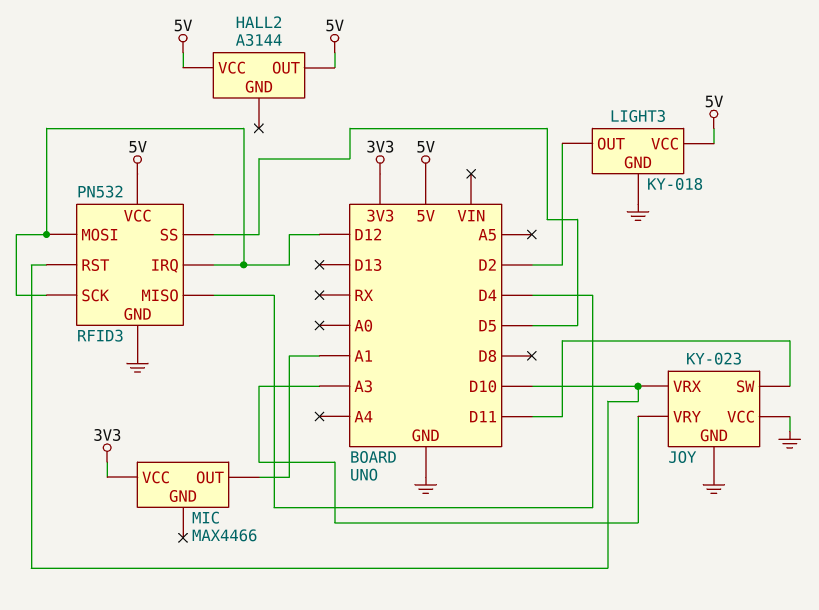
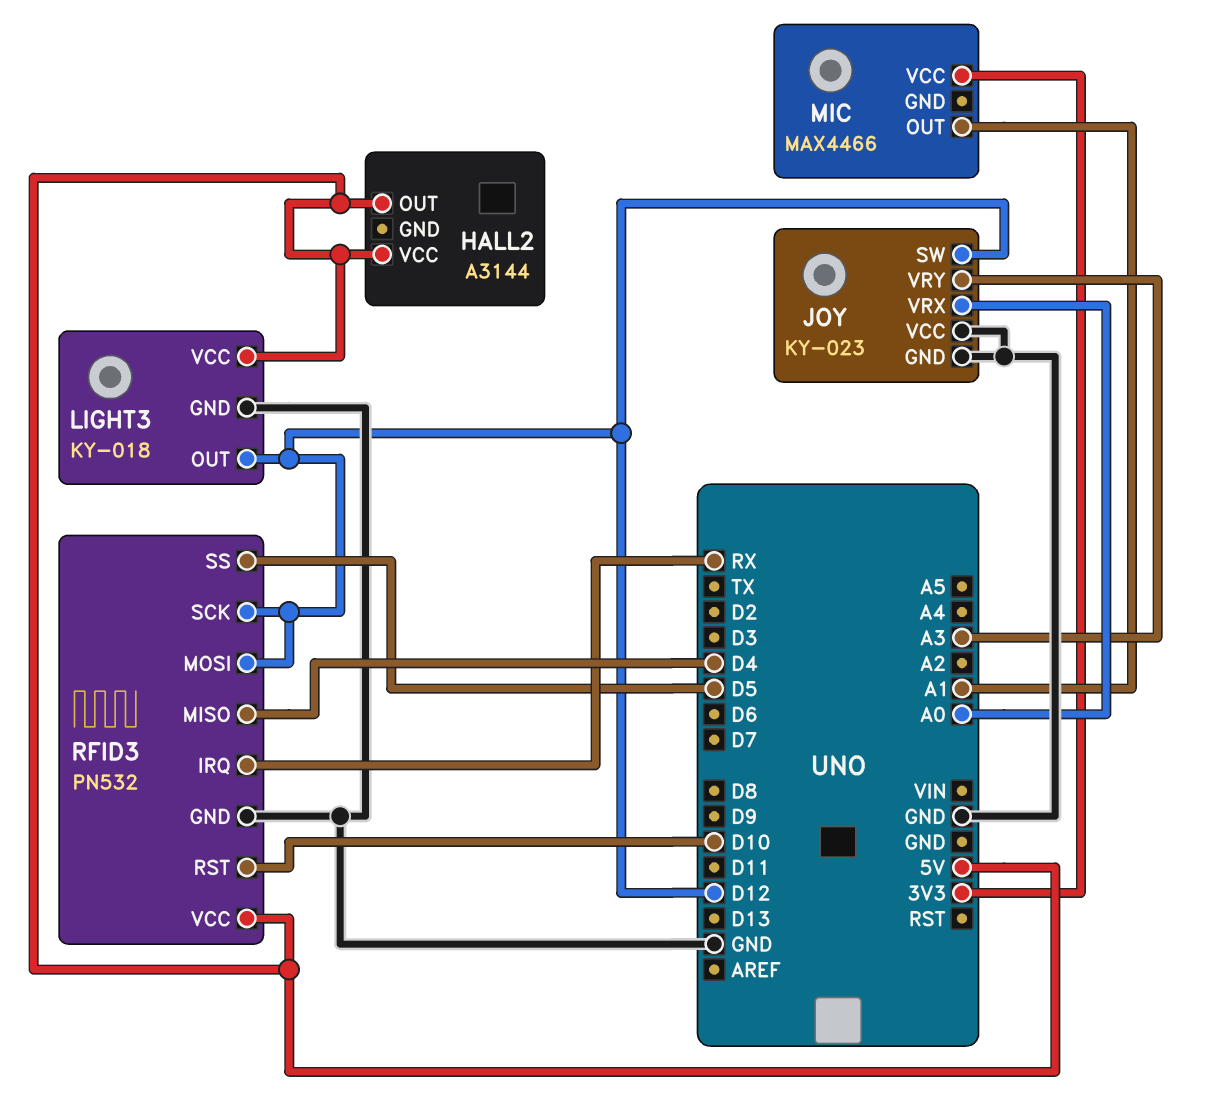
JOY pin SW: D11 -> D12
JOY pin VRX: D10 -> A0
LIGHT3 pin OUT: D2 -> D12
RFID3 pin IRQ: D12 -> RX

